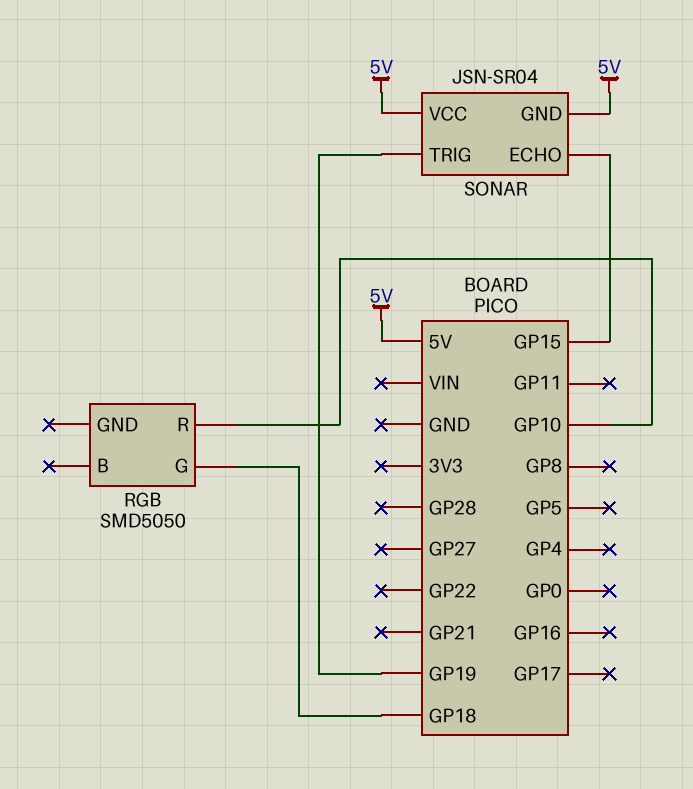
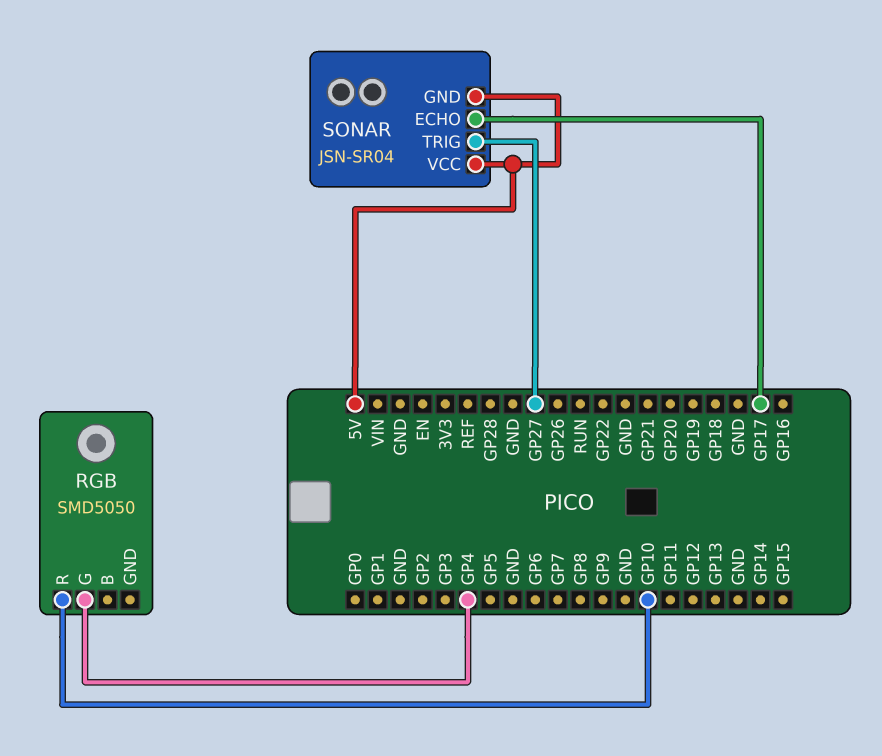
RGB pin G: GP18 -> GP4
SONAR pin ECHO: GP15 -> GP17
SONAR pin TRIG: GP19 -> GP27

